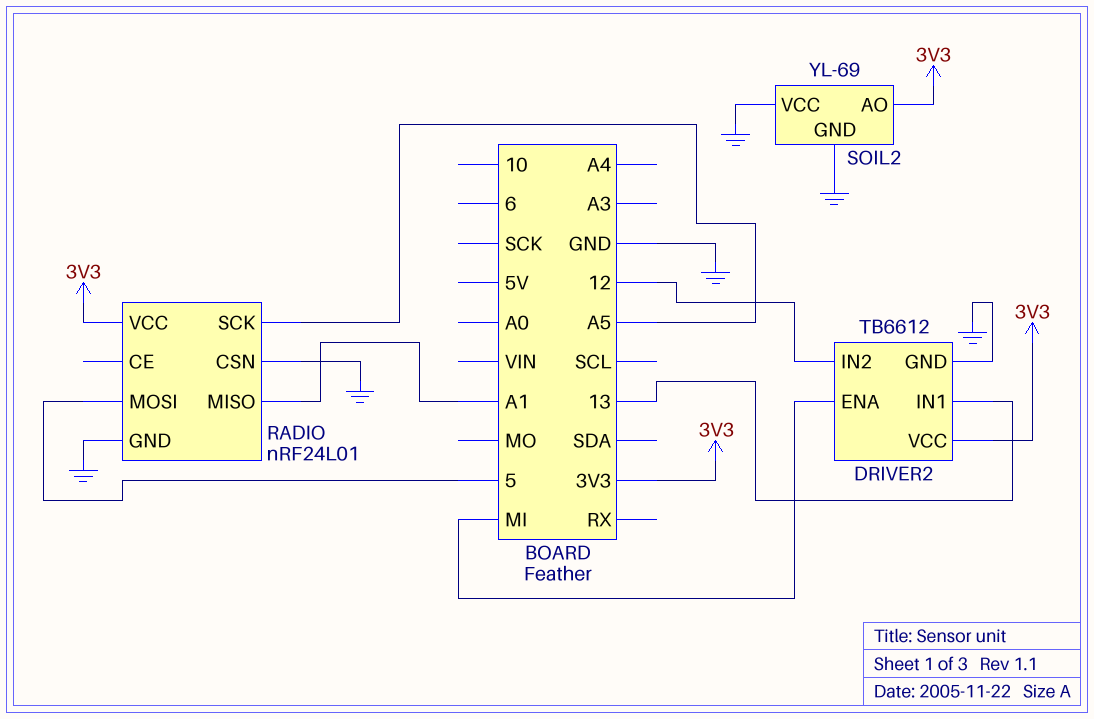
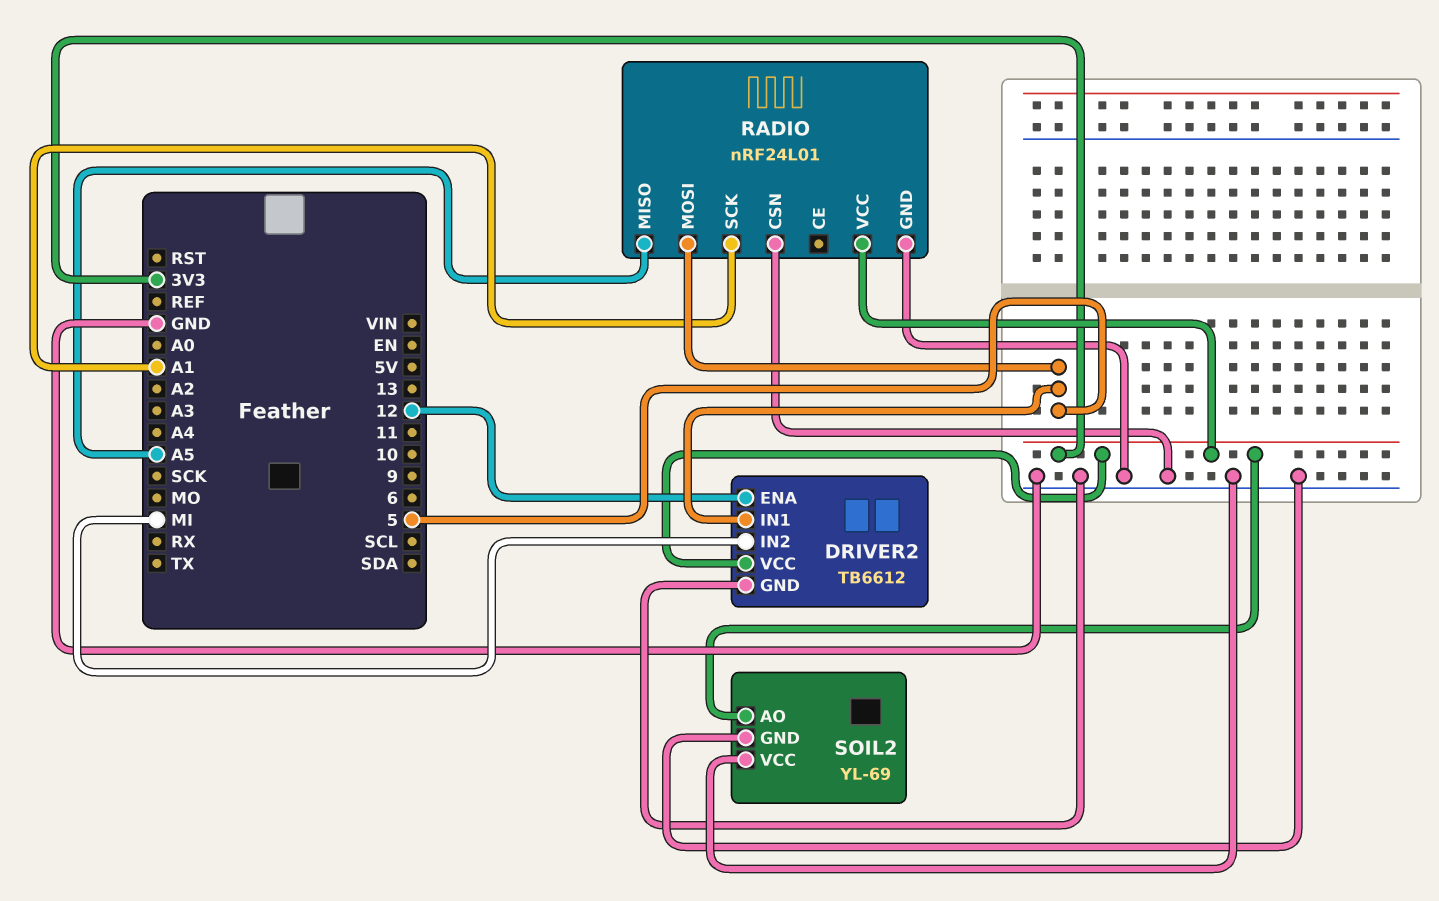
DRIVER2 pin ENA: MI -> 12
DRIVER2 pin IN1: 13 -> 5
DRIVER2 pin IN2: 12 -> MI
RADIO pin MISO: A1 -> A5
RADIO pin SCK: A5 -> A1

